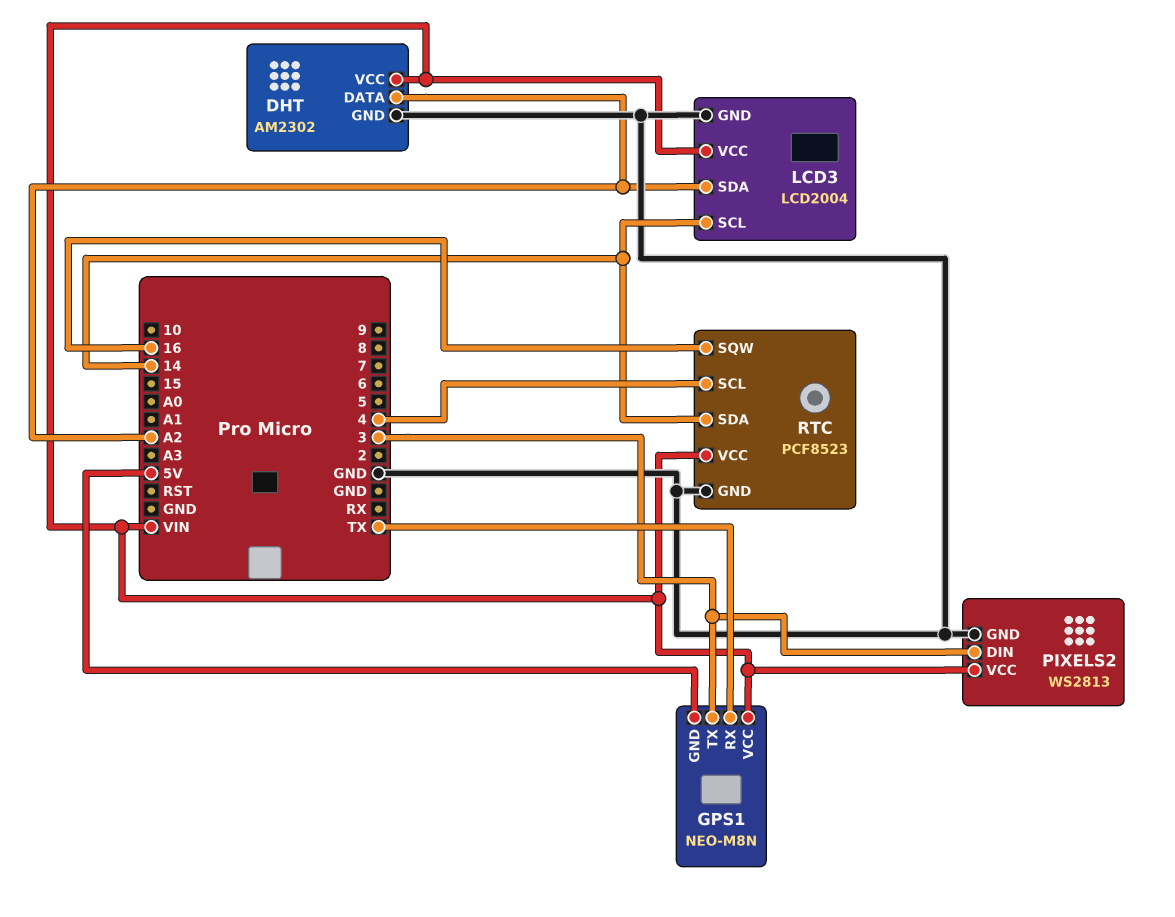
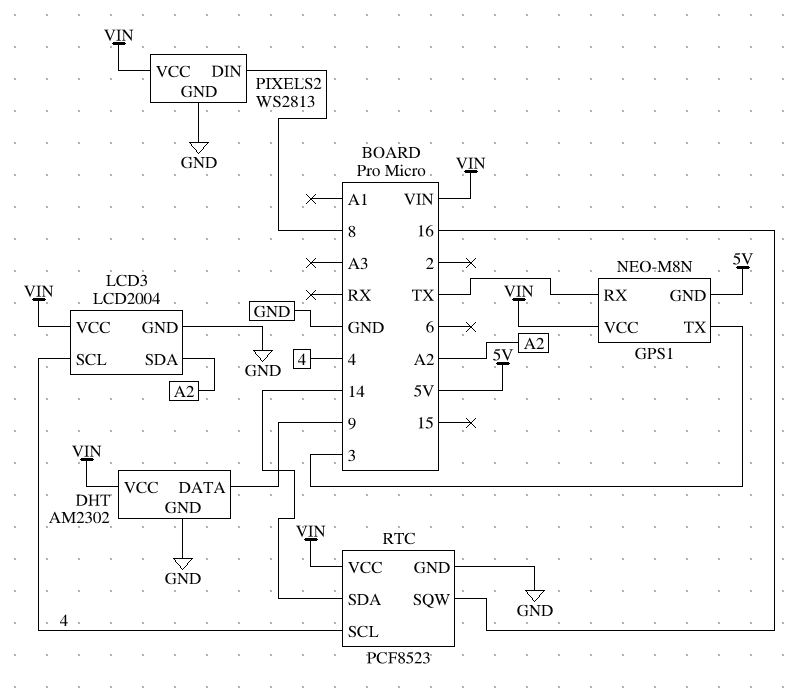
DHT pin DATA: A2 -> 9
LCD3 pin SCL: 14 -> 4
PIXELS2 pin DIN: 3 -> 8

